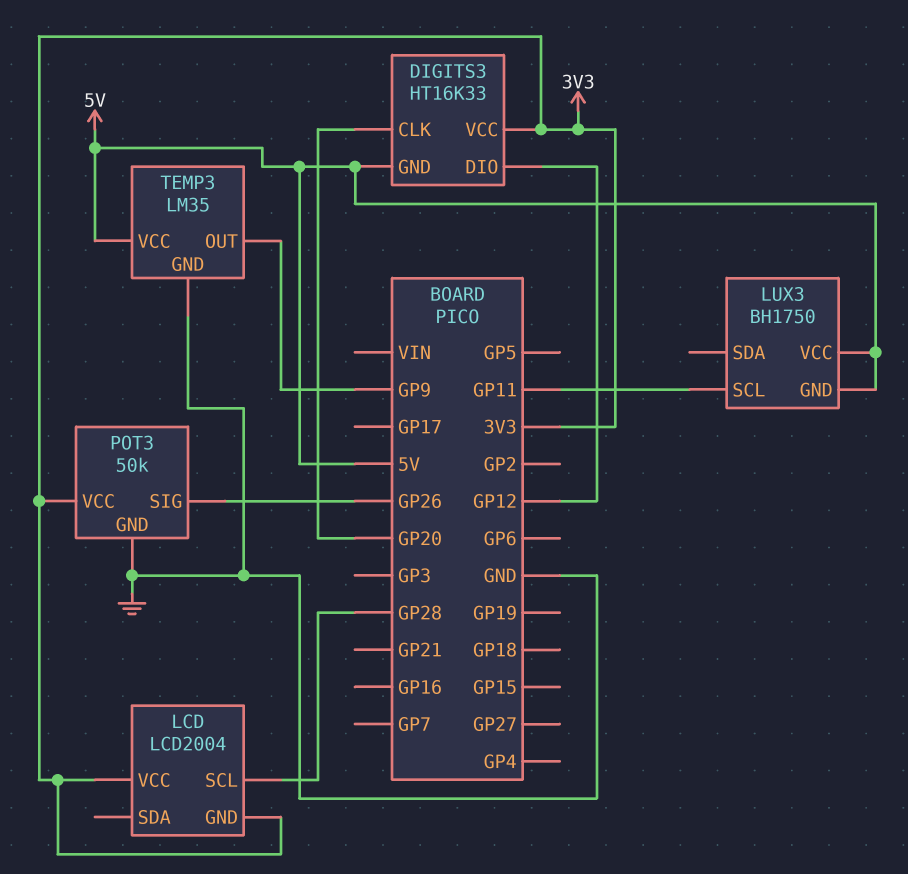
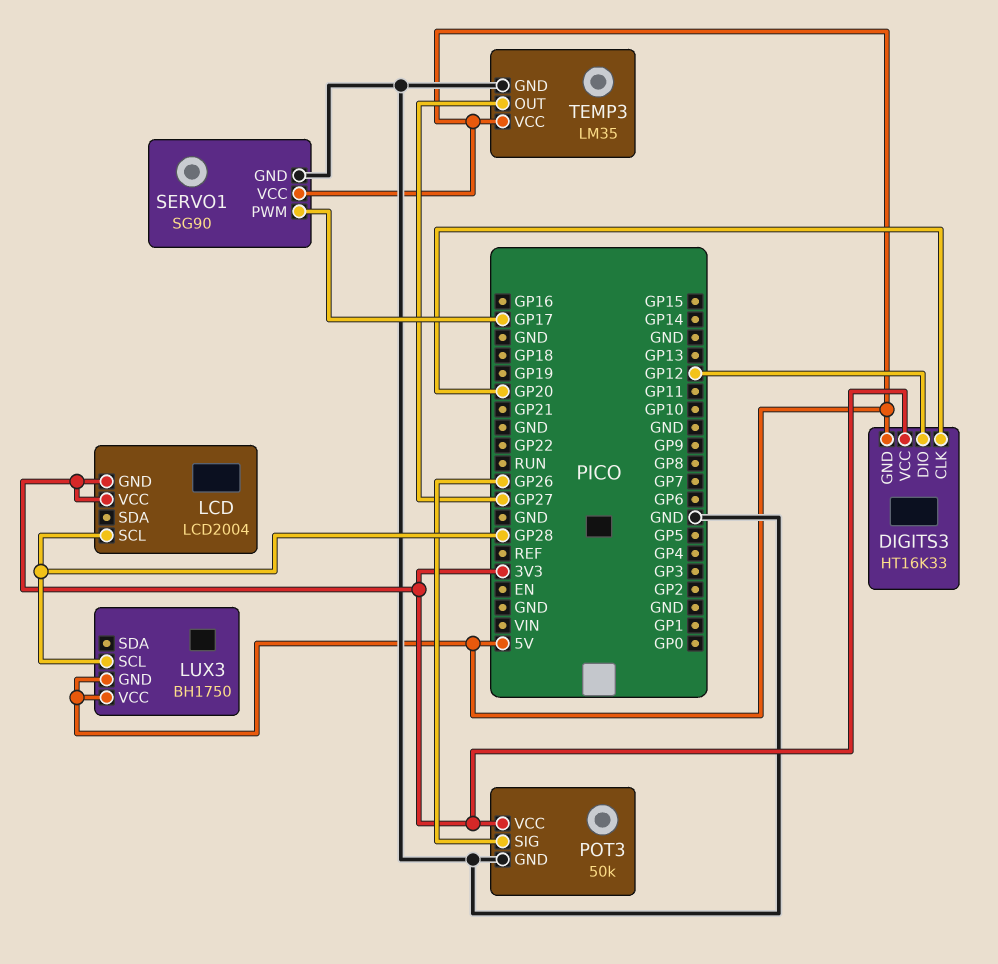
LUX3 pin SCL: GP11 -> GP28
SERVO1: none -> SG90
SERVO1 pin GND: none -> GND
SERVO1 pin PWM: none -> GP17
SERVO1 pin VCC: none -> 5V
TEMP3 pin OUT: GP9 -> GP27

